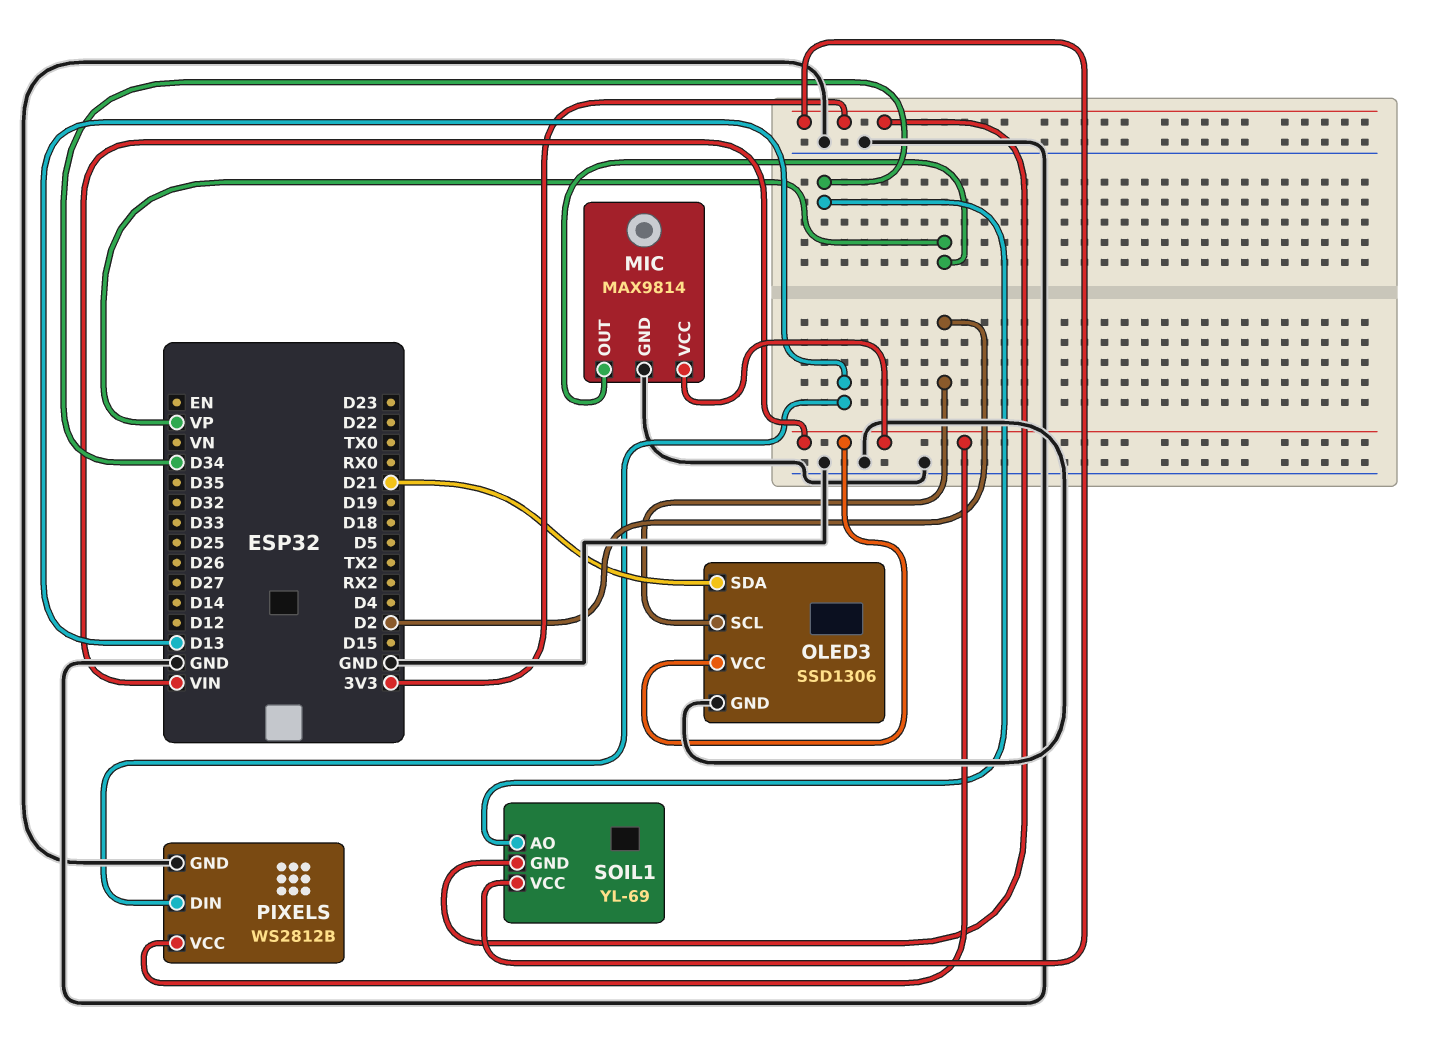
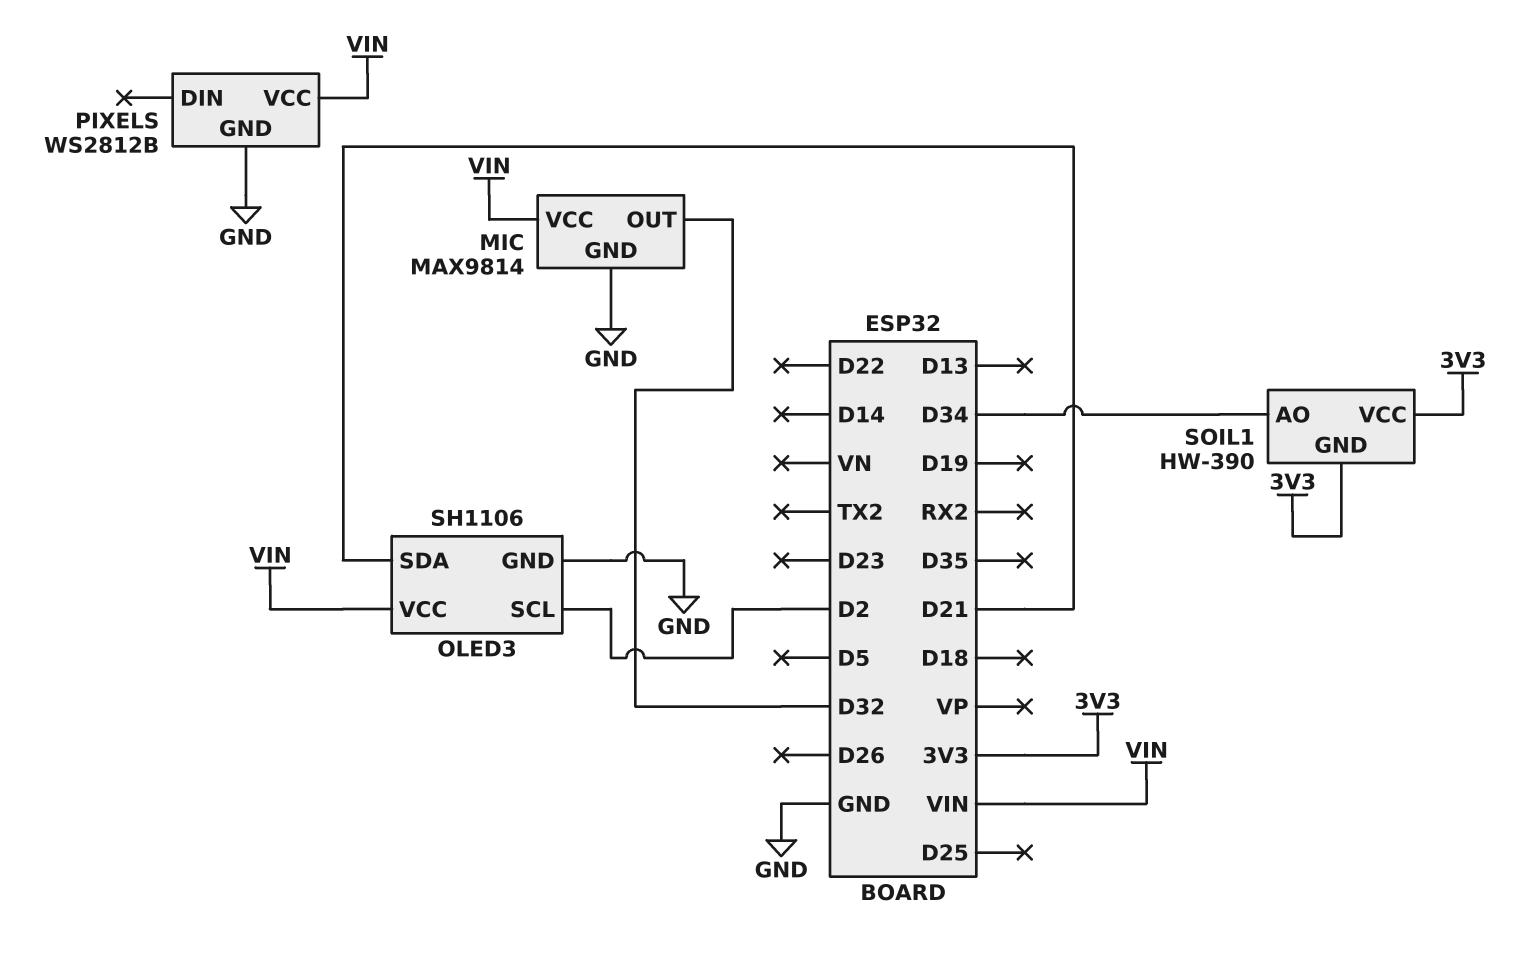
MIC pin OUT: VP -> D32
OLED3: SSD1306 -> SH1106
PIXELS pin DIN: D13 -> none
SOIL1: YL-69 -> HW-390

